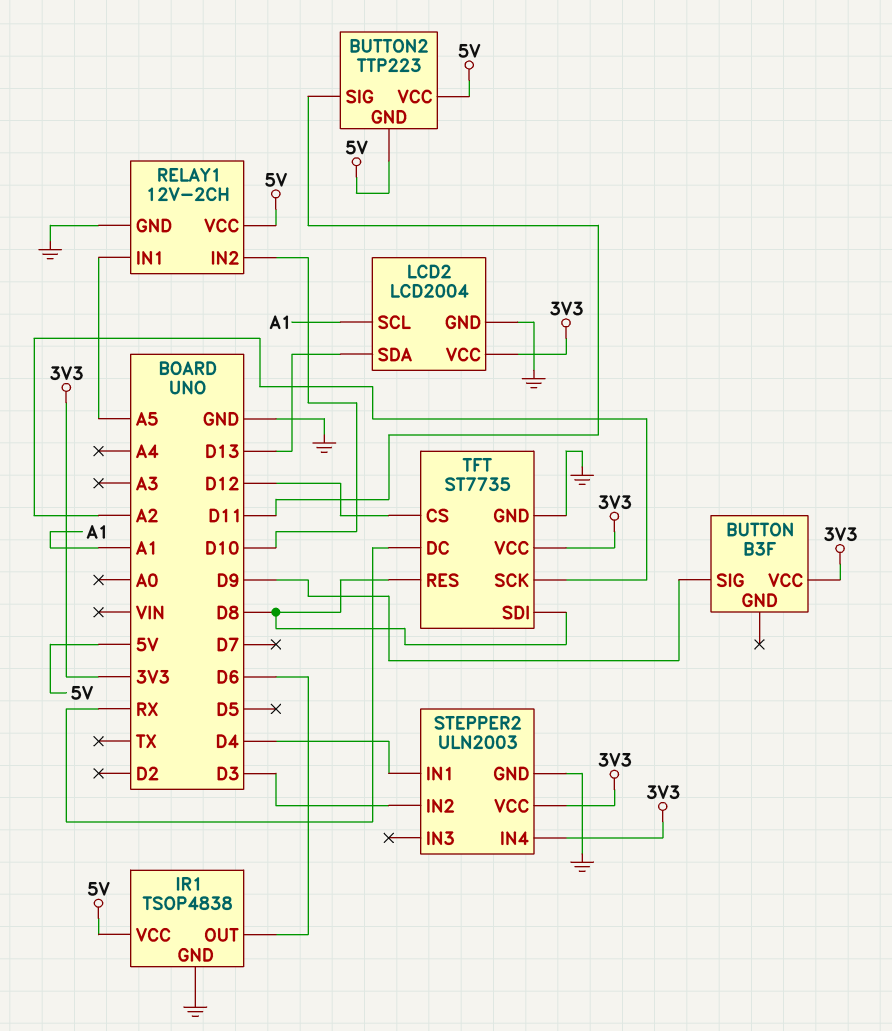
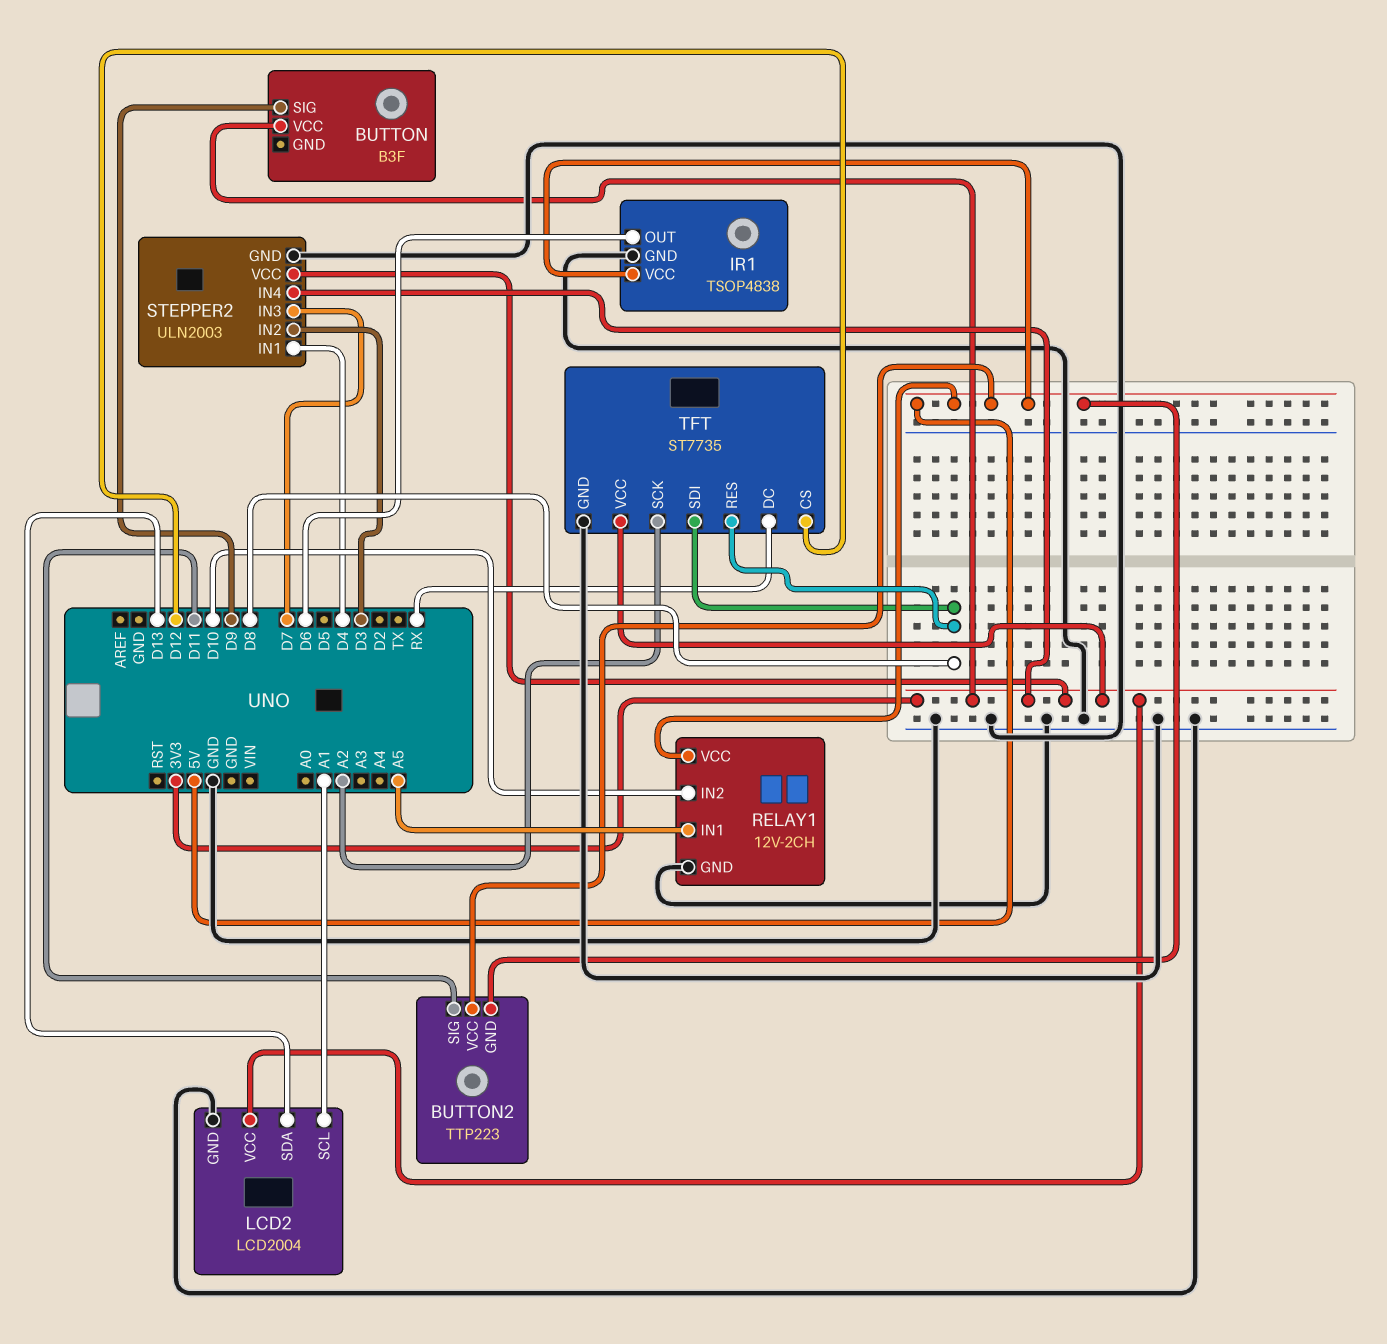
STEPPER2 pin IN3: none -> D7

